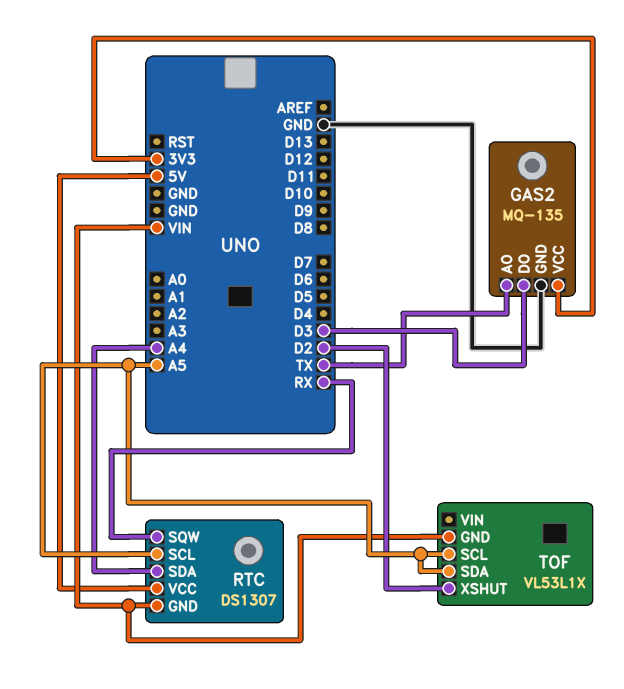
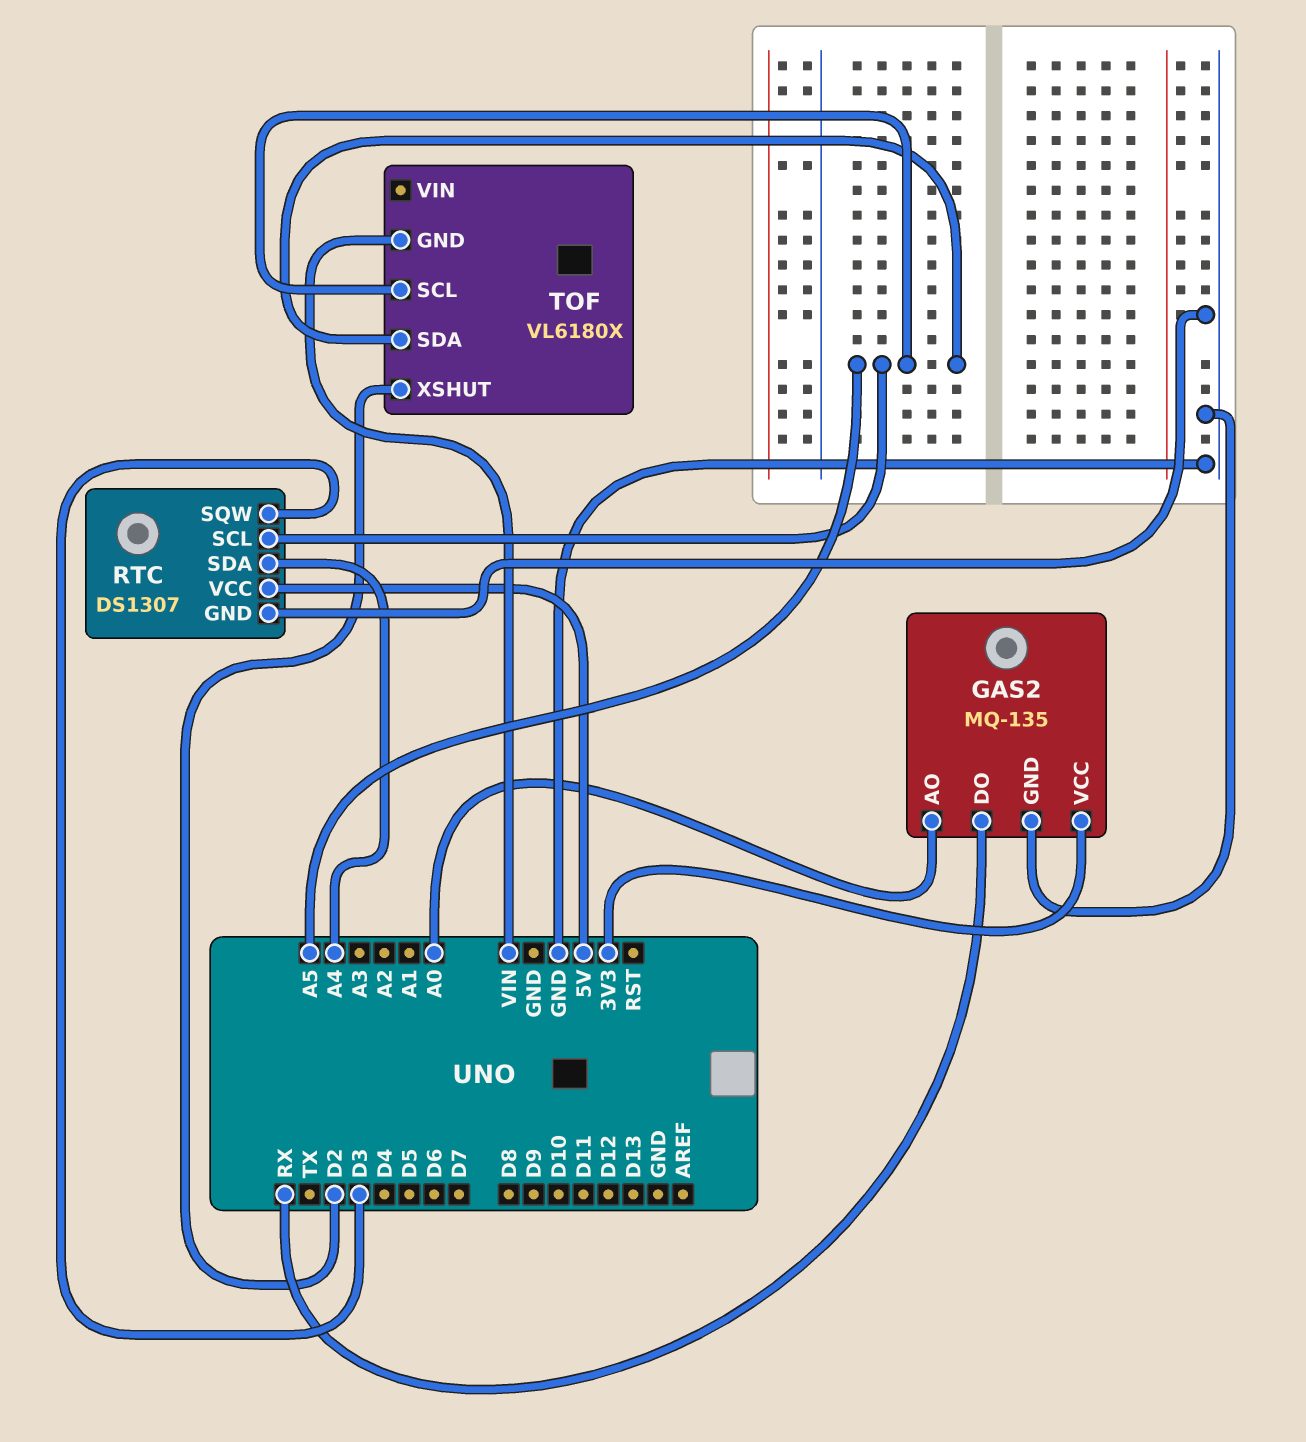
GAS2 pin AO: TX -> A0
GAS2 pin DO: D3 -> RX
RTC pin GND: VIN -> GND
RTC pin SQW: RX -> D3
TOF: VL53L1X -> VL6180X

